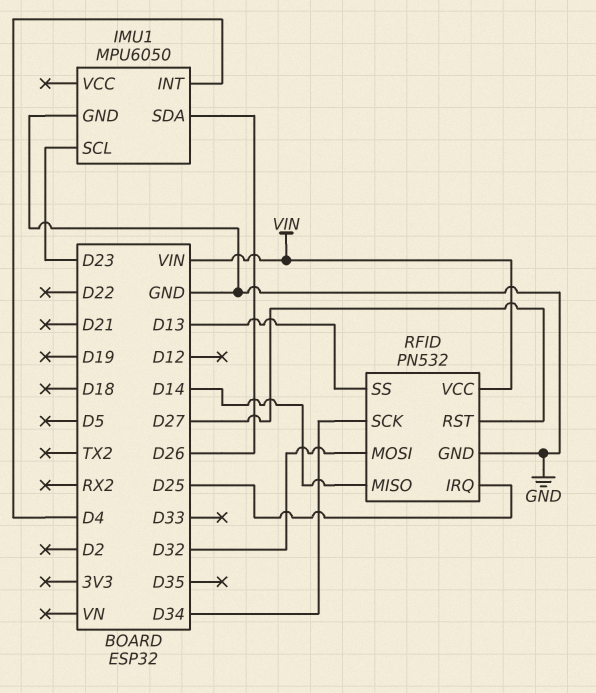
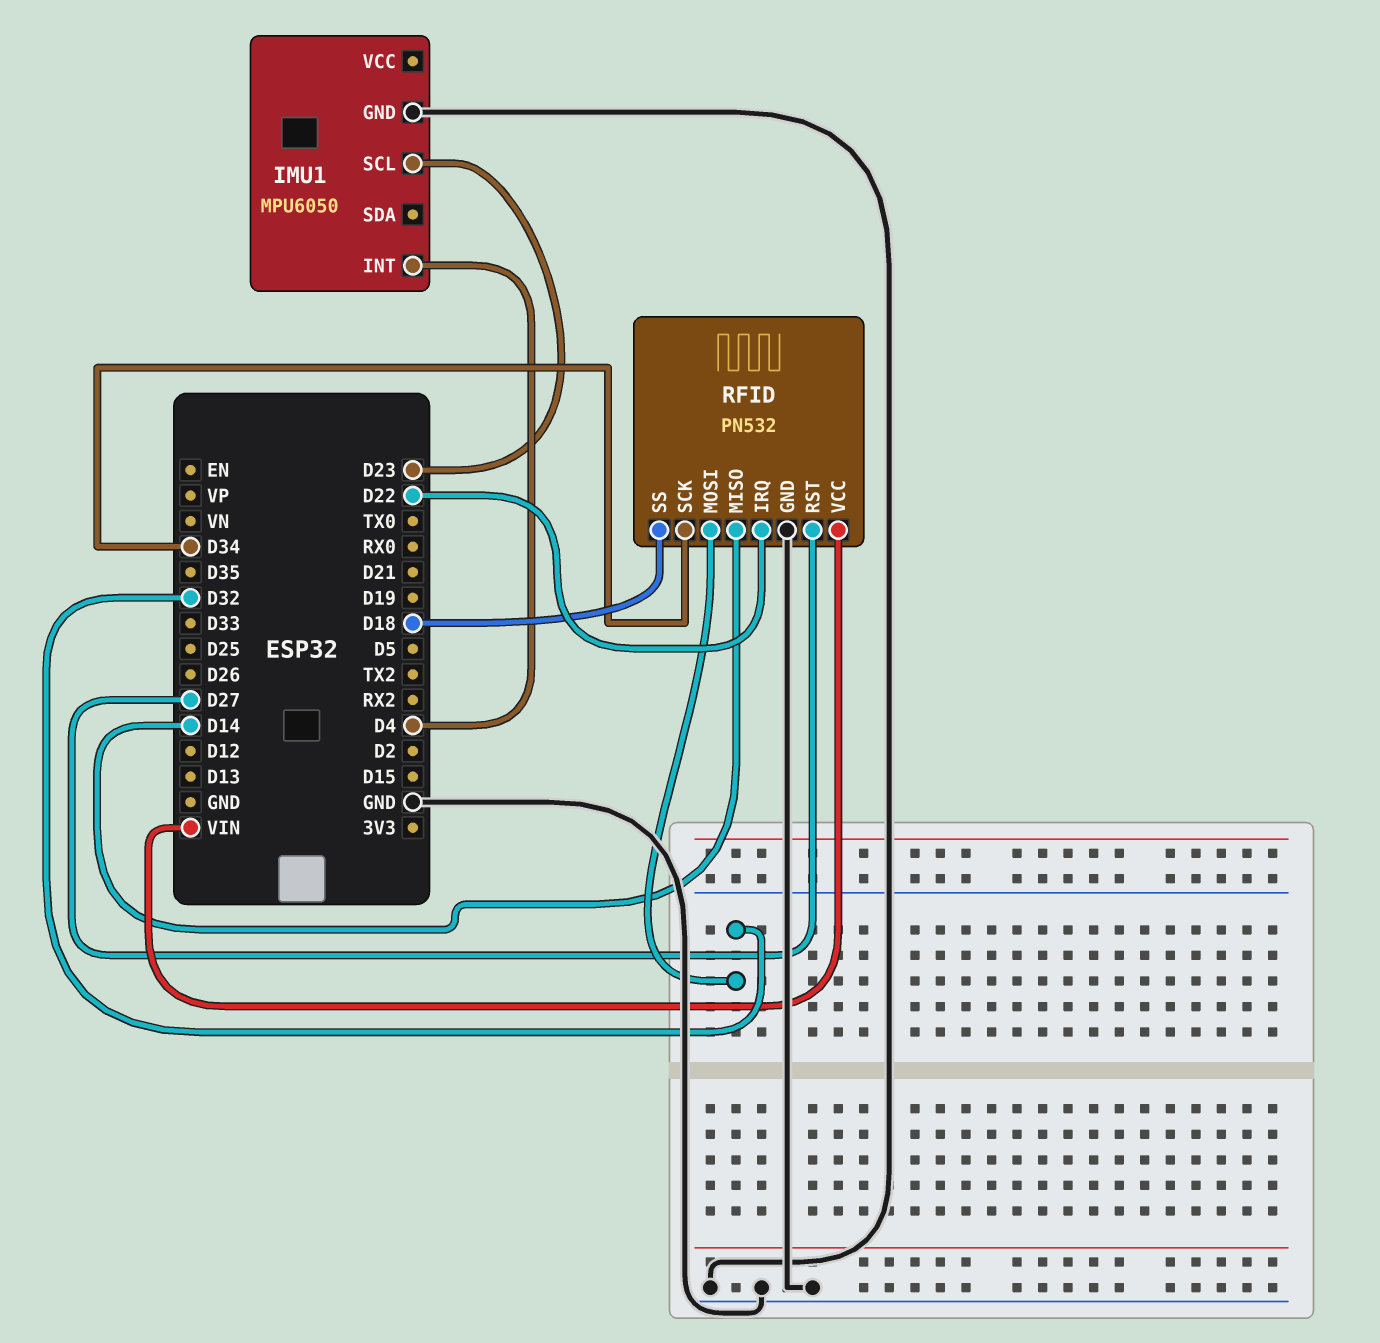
IMU1 pin SDA: D26 -> none
RFID pin IRQ: D25 -> D22
RFID pin SS: D13 -> D18

